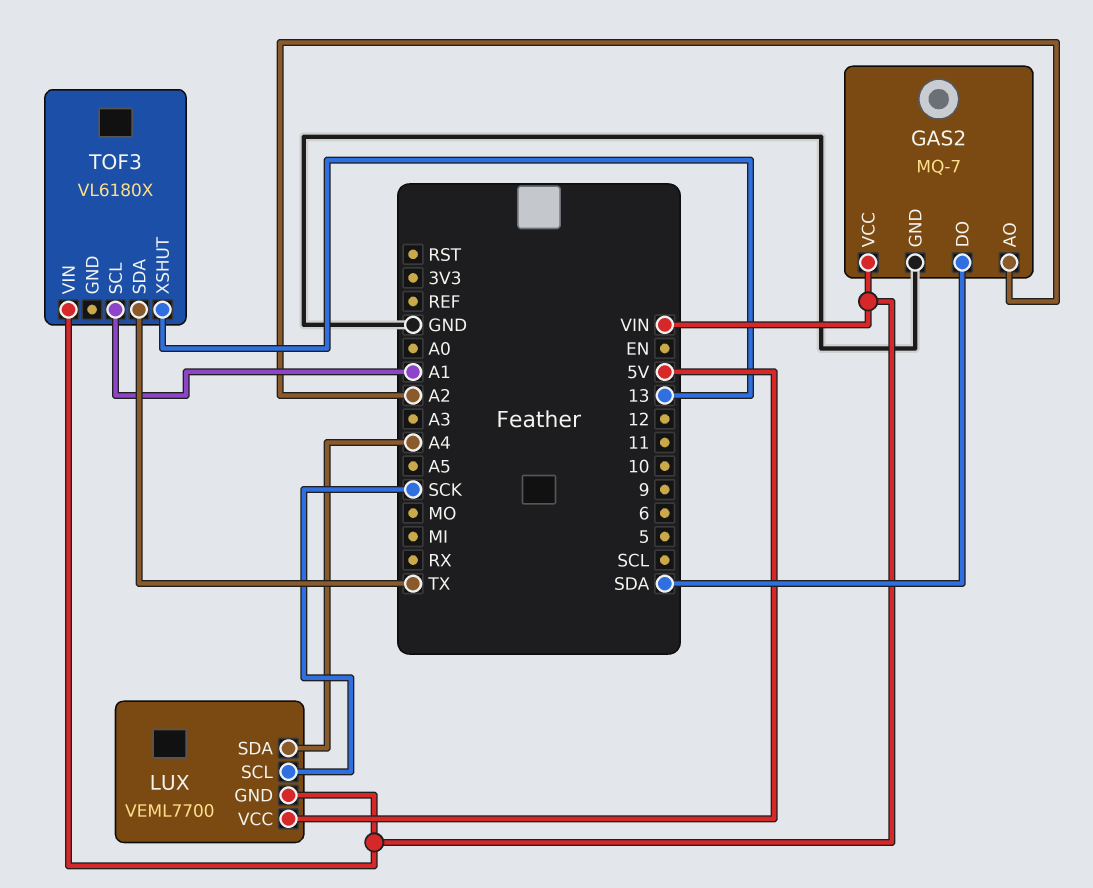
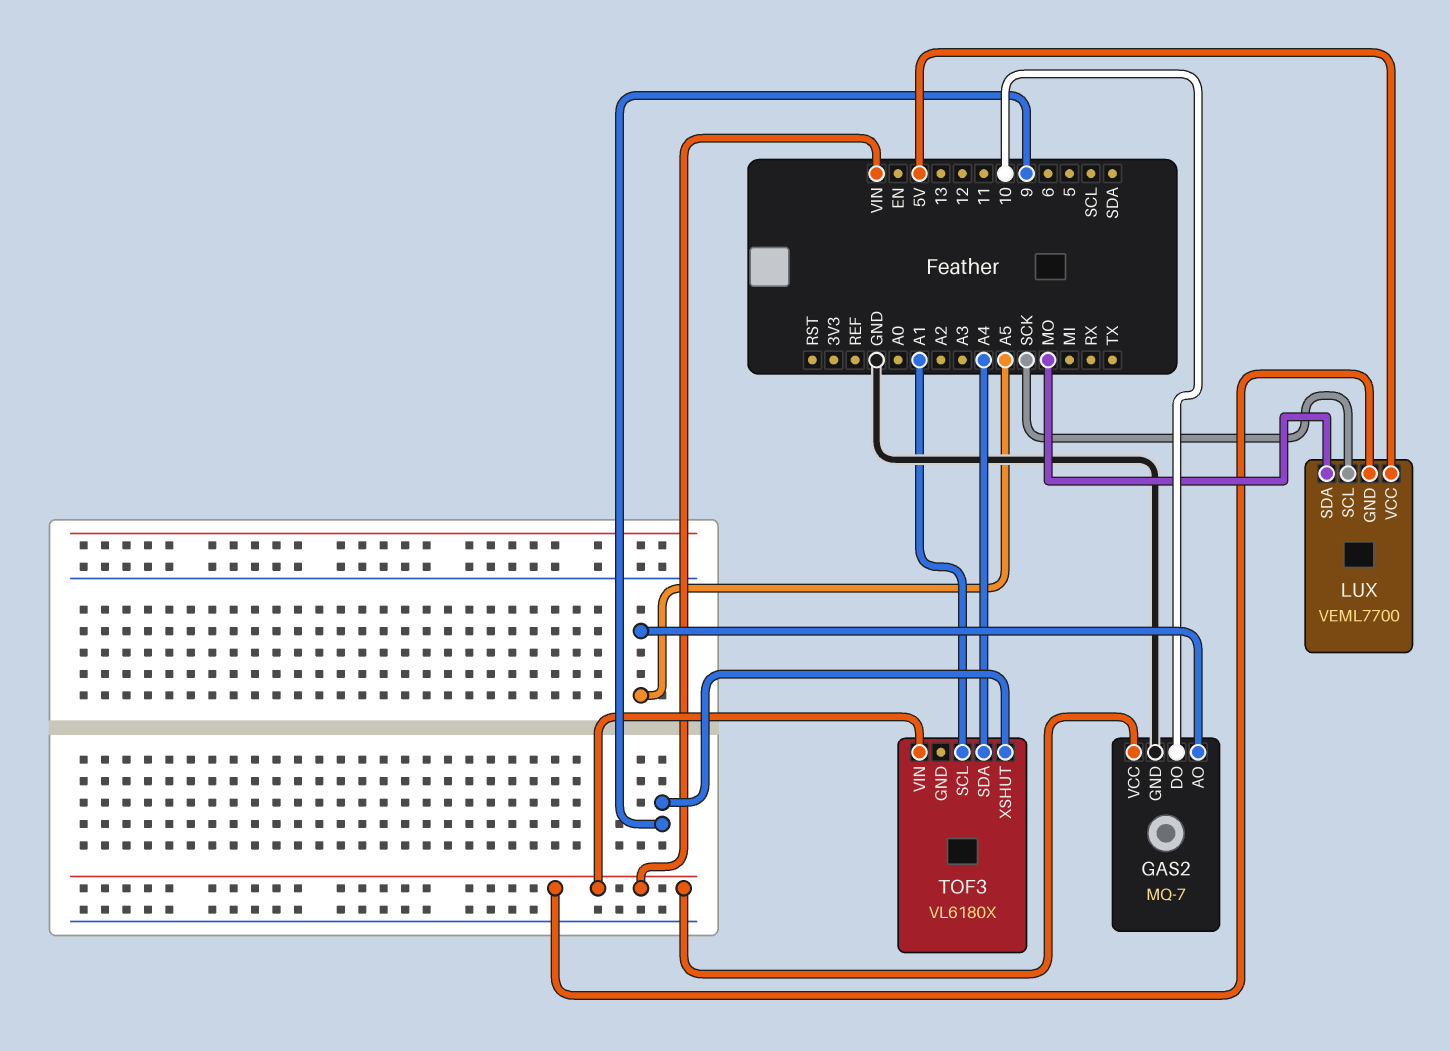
GAS2 pin AO: A2 -> A5
GAS2 pin DO: SDA -> 10
LUX pin SDA: A4 -> MO
TOF3 pin SDA: TX -> A4
TOF3 pin XSHUT: 13 -> 9

